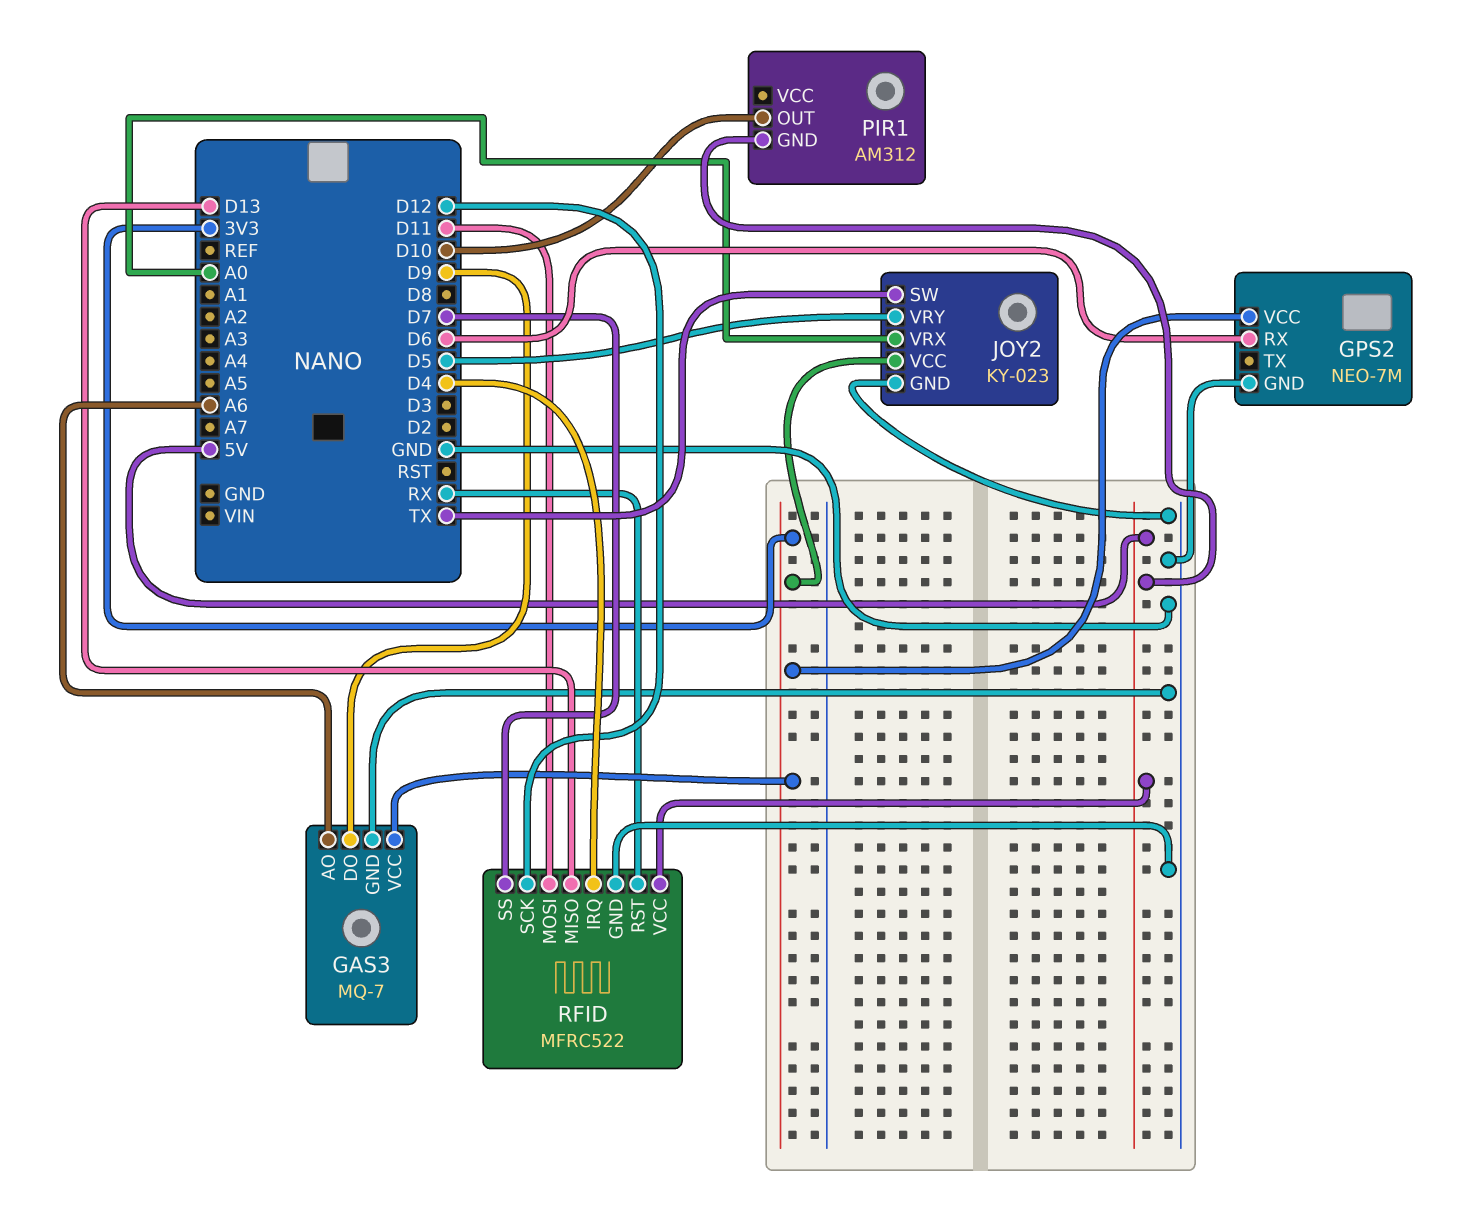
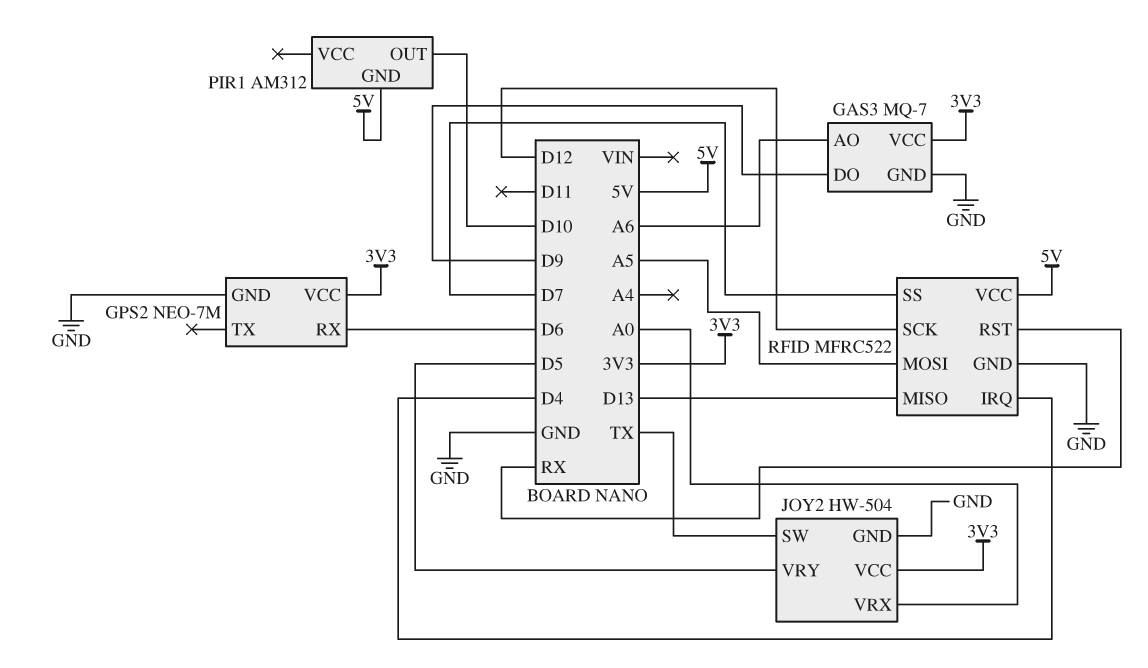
JOY2: KY-023 -> HW-504
RFID pin MOSI: D11 -> A5

